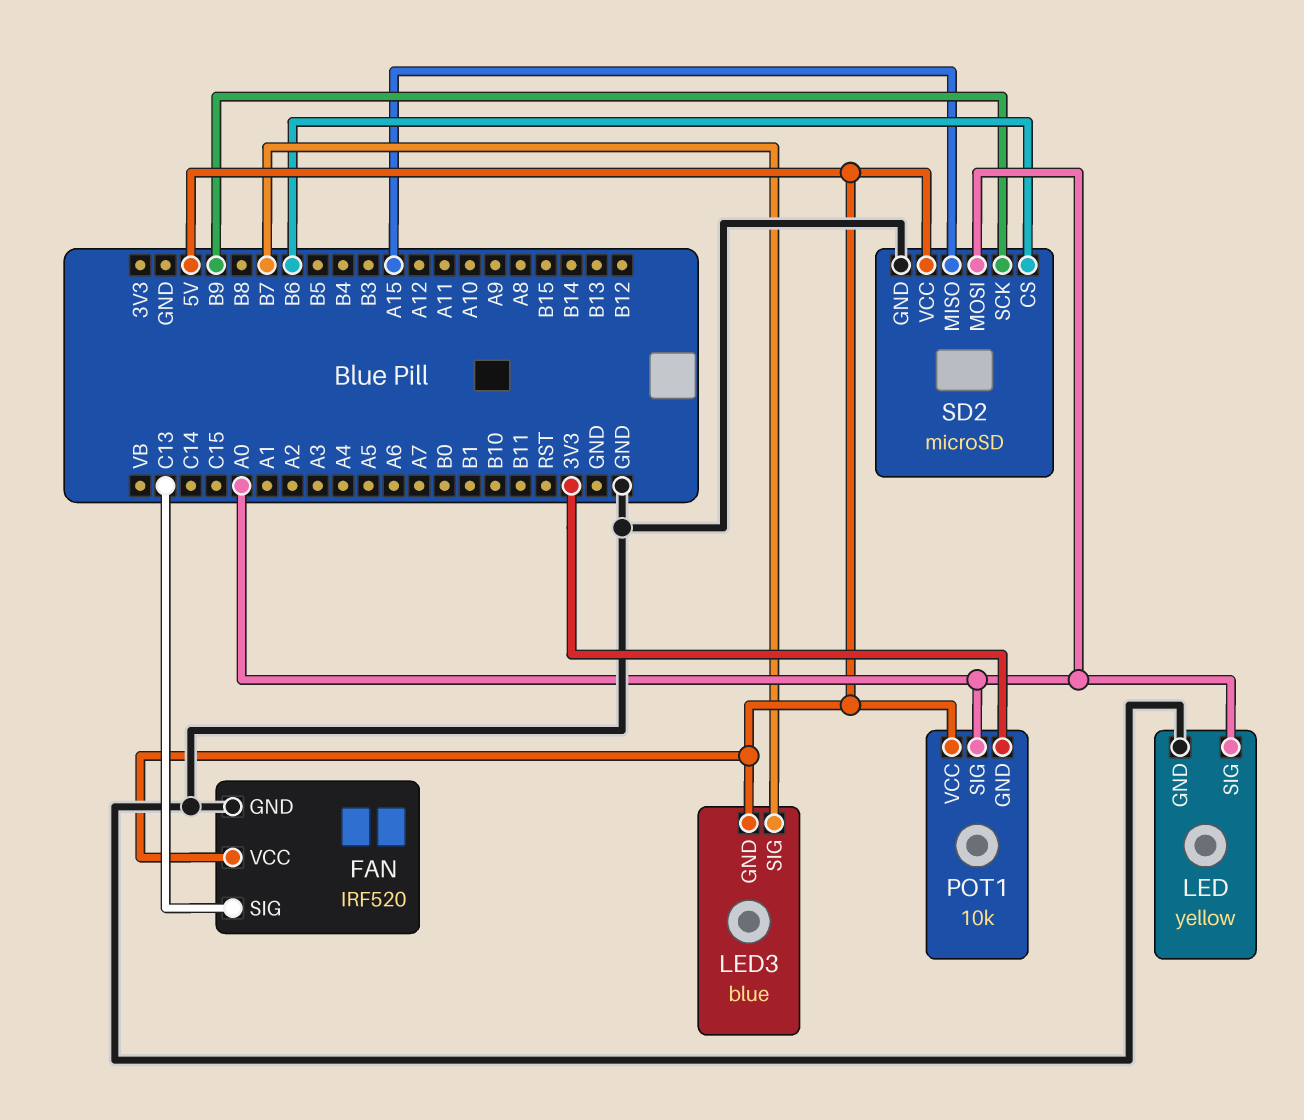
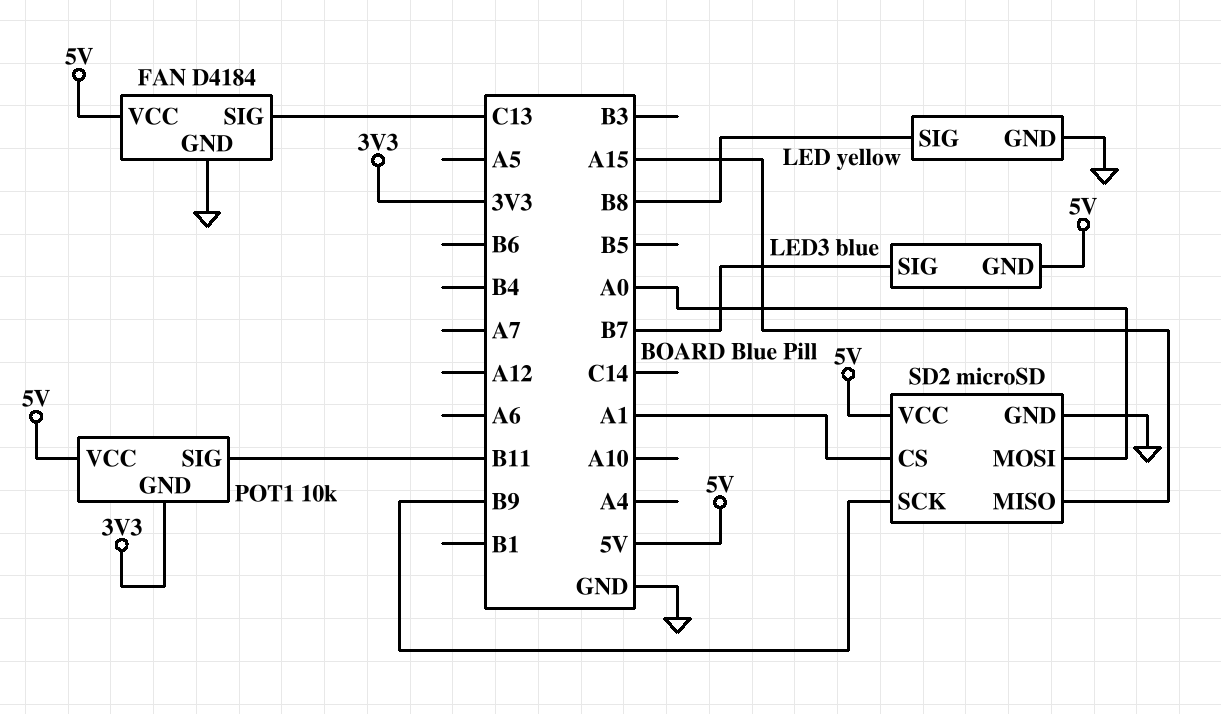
FAN: IRF520 -> D4184
LED pin SIG: A0 -> B8
POT1 pin SIG: A0 -> B11
SD2 pin CS: B6 -> A1

